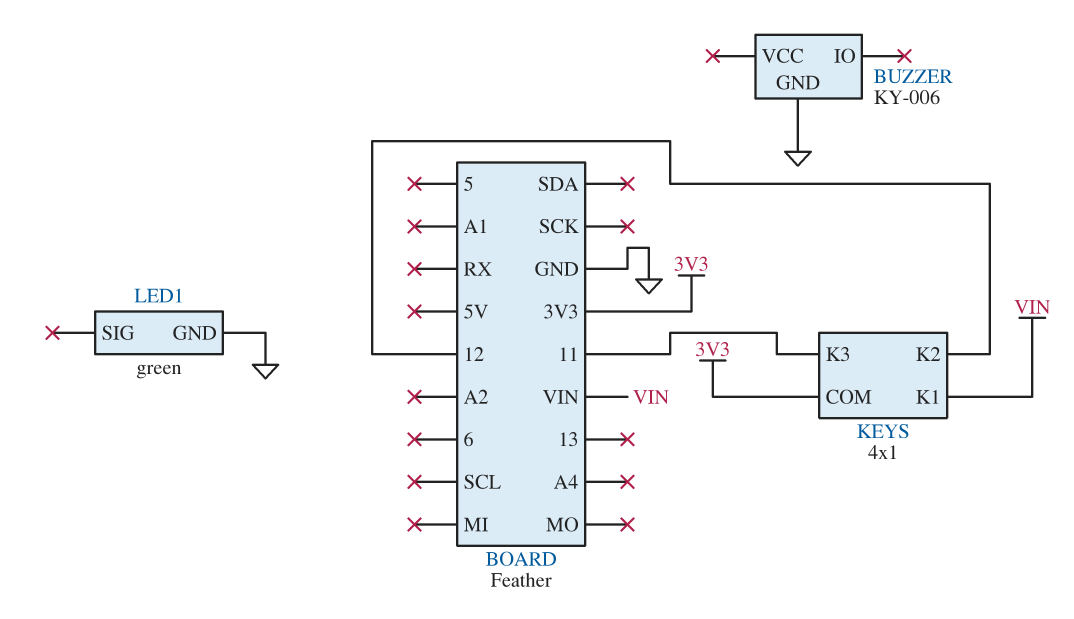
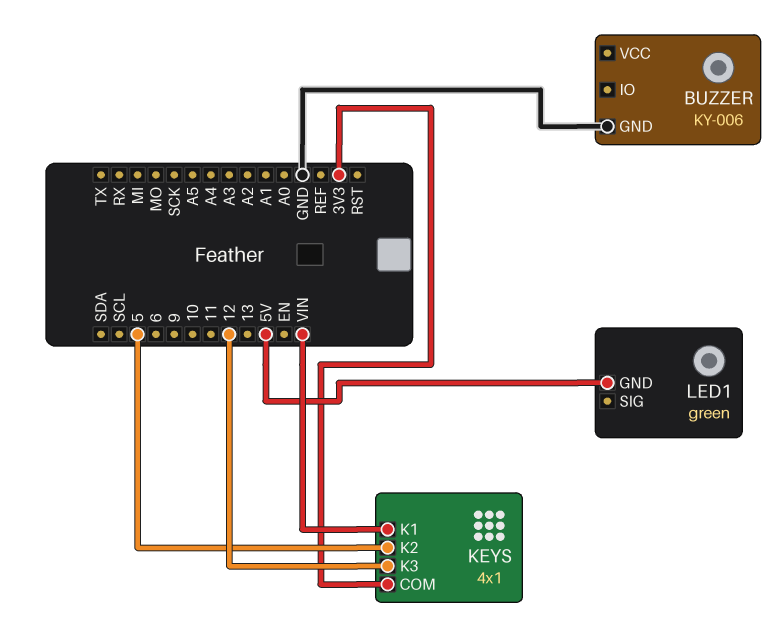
KEYS pin K2: 12 -> 5
KEYS pin K3: 11 -> 12
LED1 pin GND: GND -> 5V

